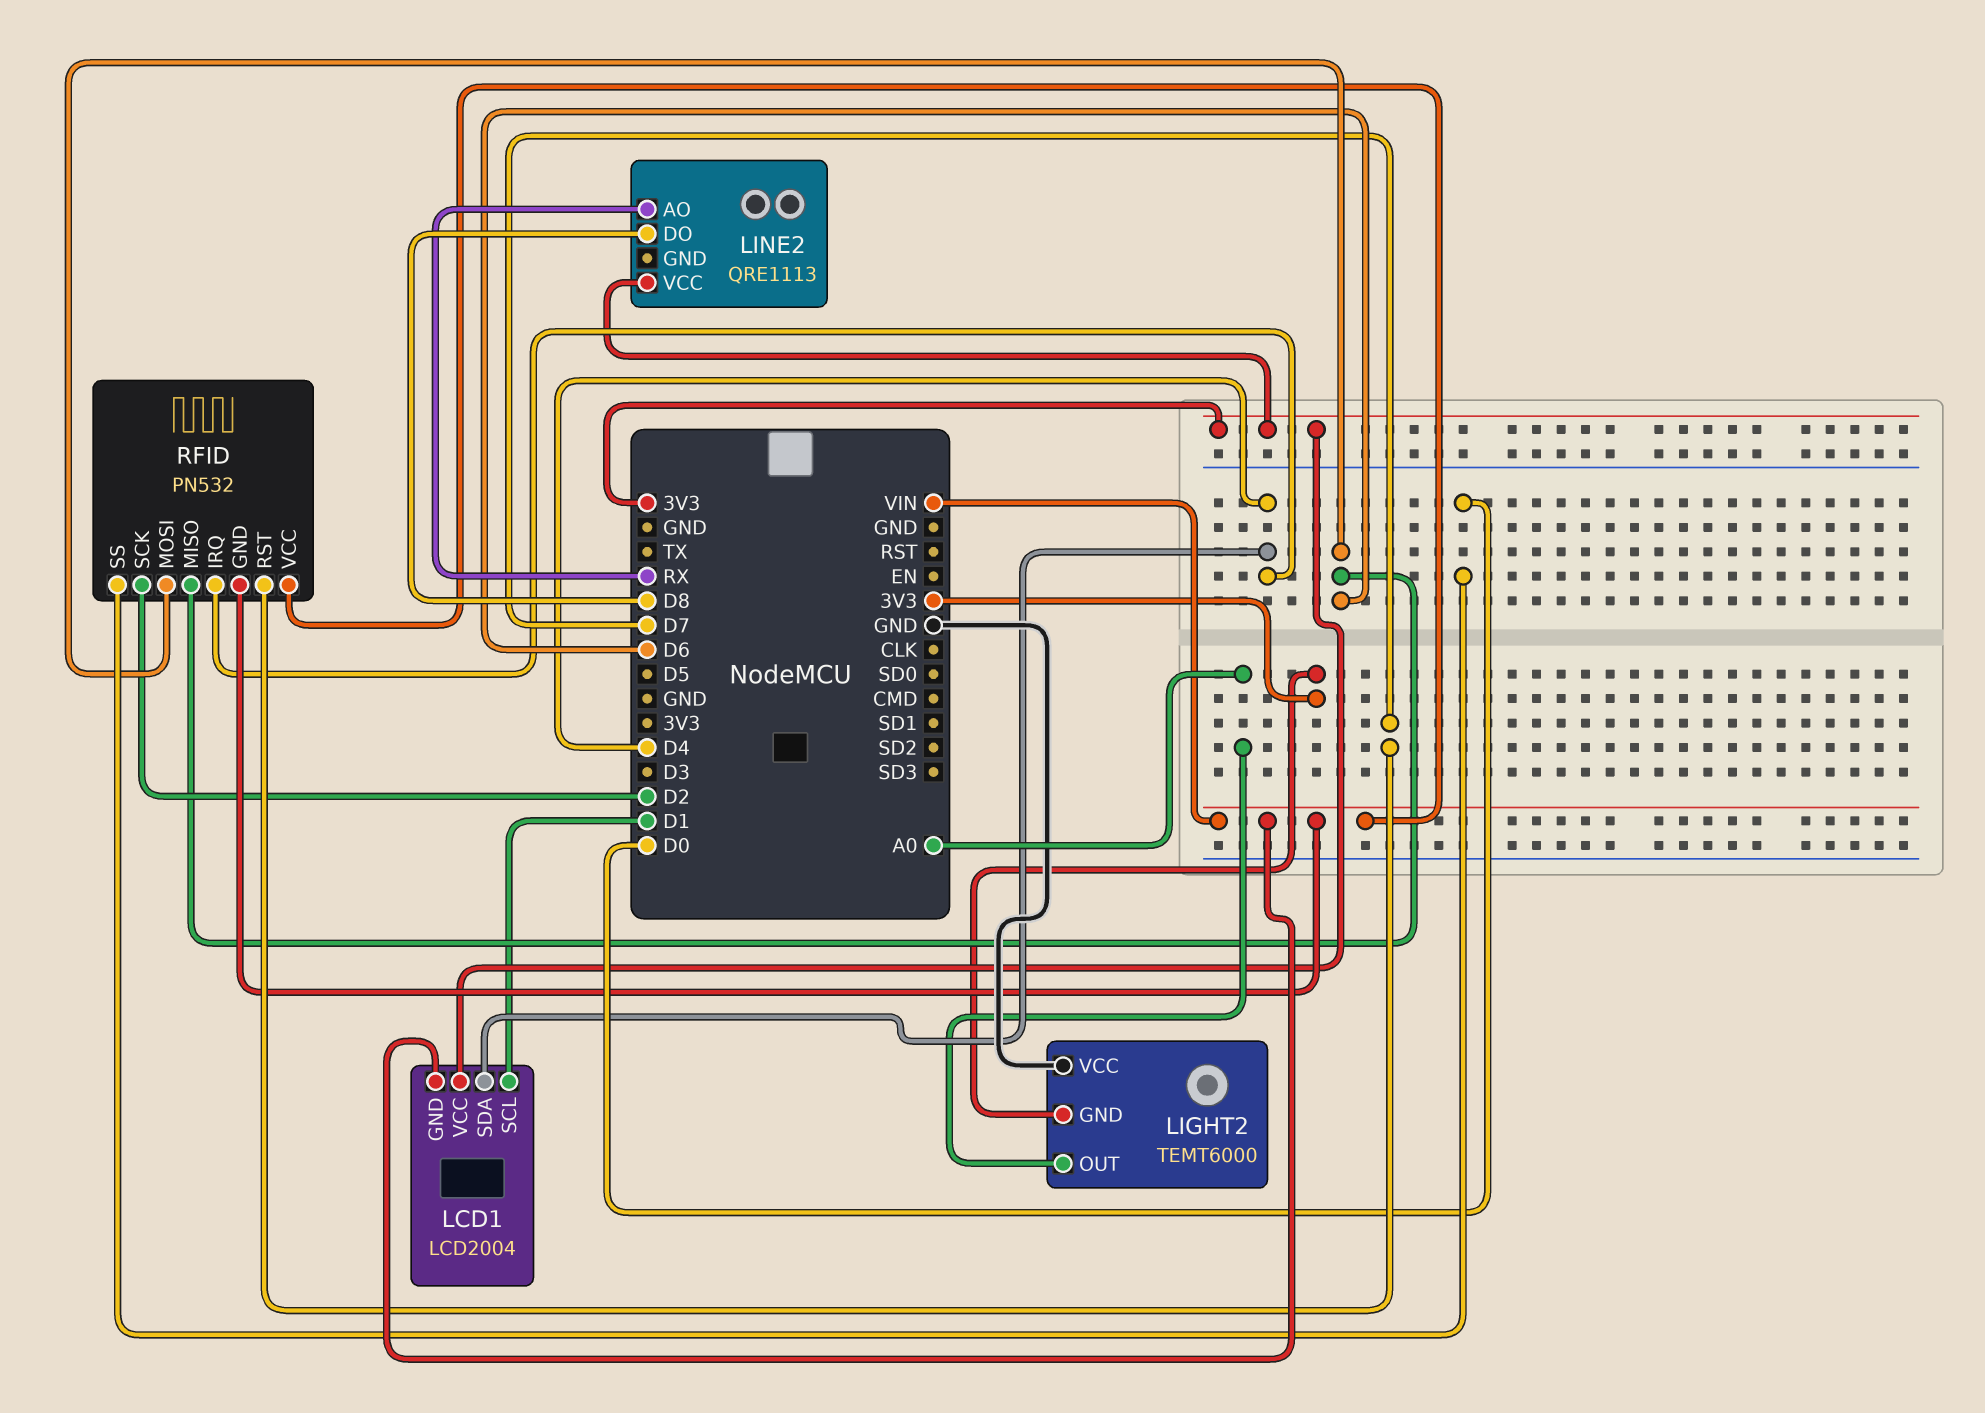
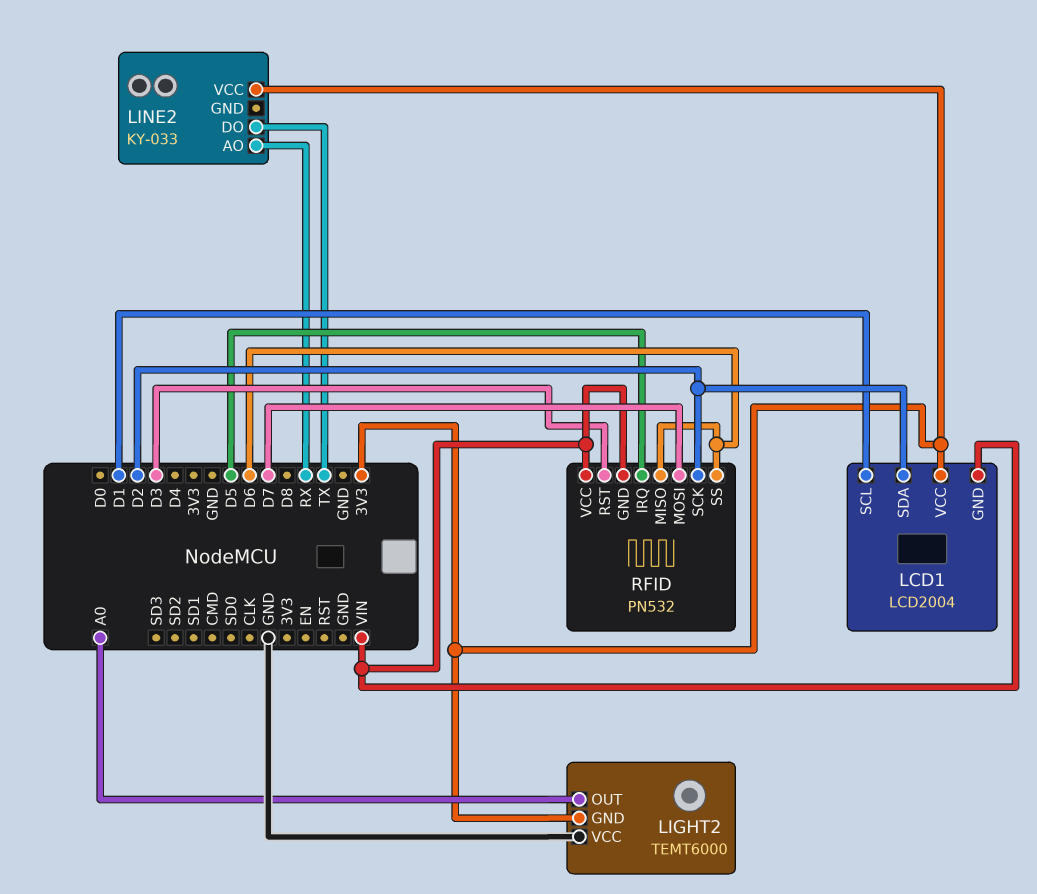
LCD1 pin SDA: D4 -> D2
LINE2: QRE1113 -> KY-033
LINE2 pin DO: D8 -> TX
RFID pin IRQ: D4 -> D5
RFID pin MOSI: D6 -> D7
RFID pin RST: D7 -> D3
RFID pin SS: D0 -> D6

